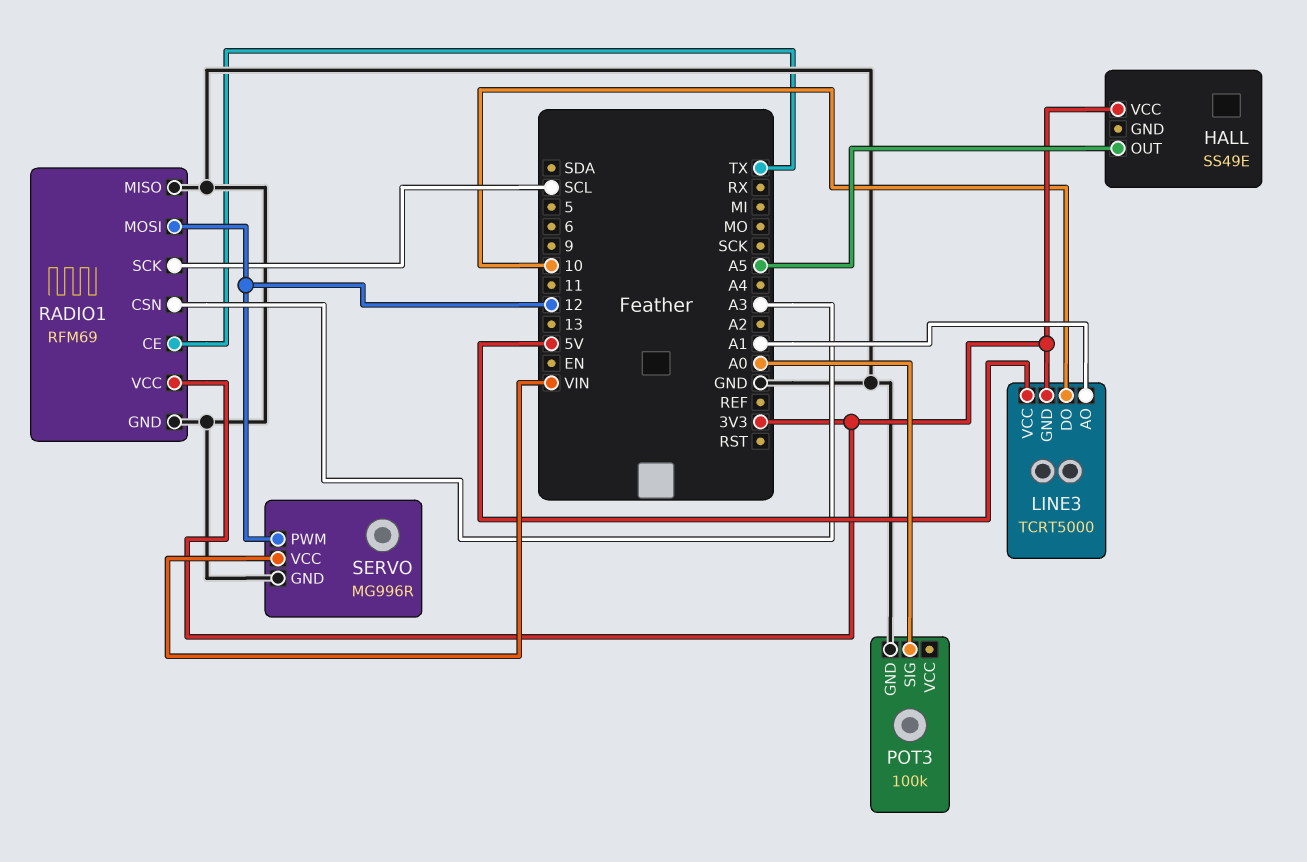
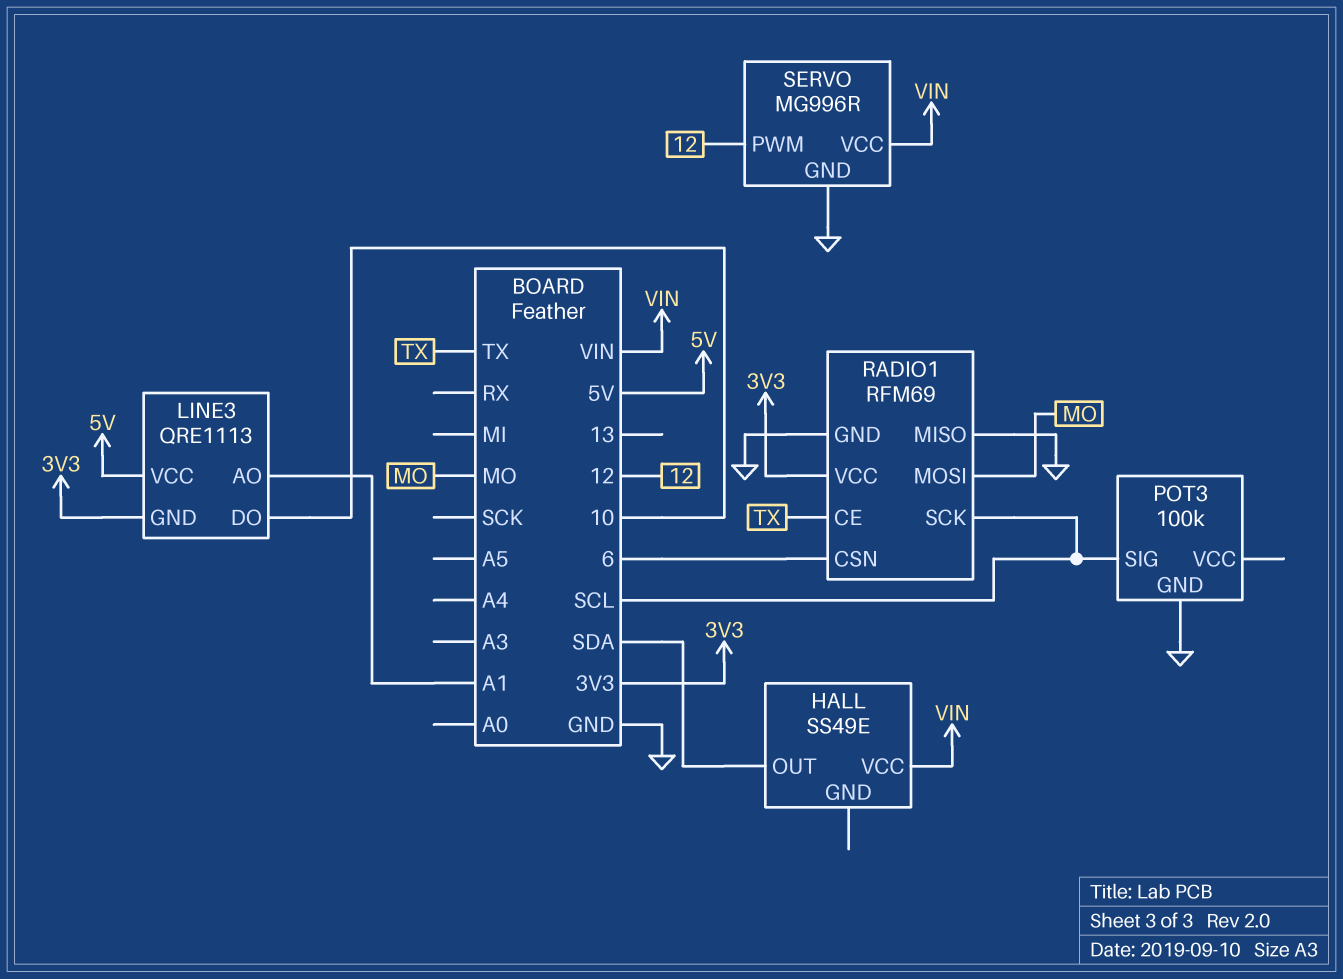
HALL pin OUT: A5 -> SDA
HALL pin VCC: 3V3 -> VIN
LINE3: TCRT5000 -> QRE1113
POT3 pin SIG: A0 -> SCL
RADIO1 pin CSN: A3 -> 6
RADIO1 pin MOSI: 12 -> MO

